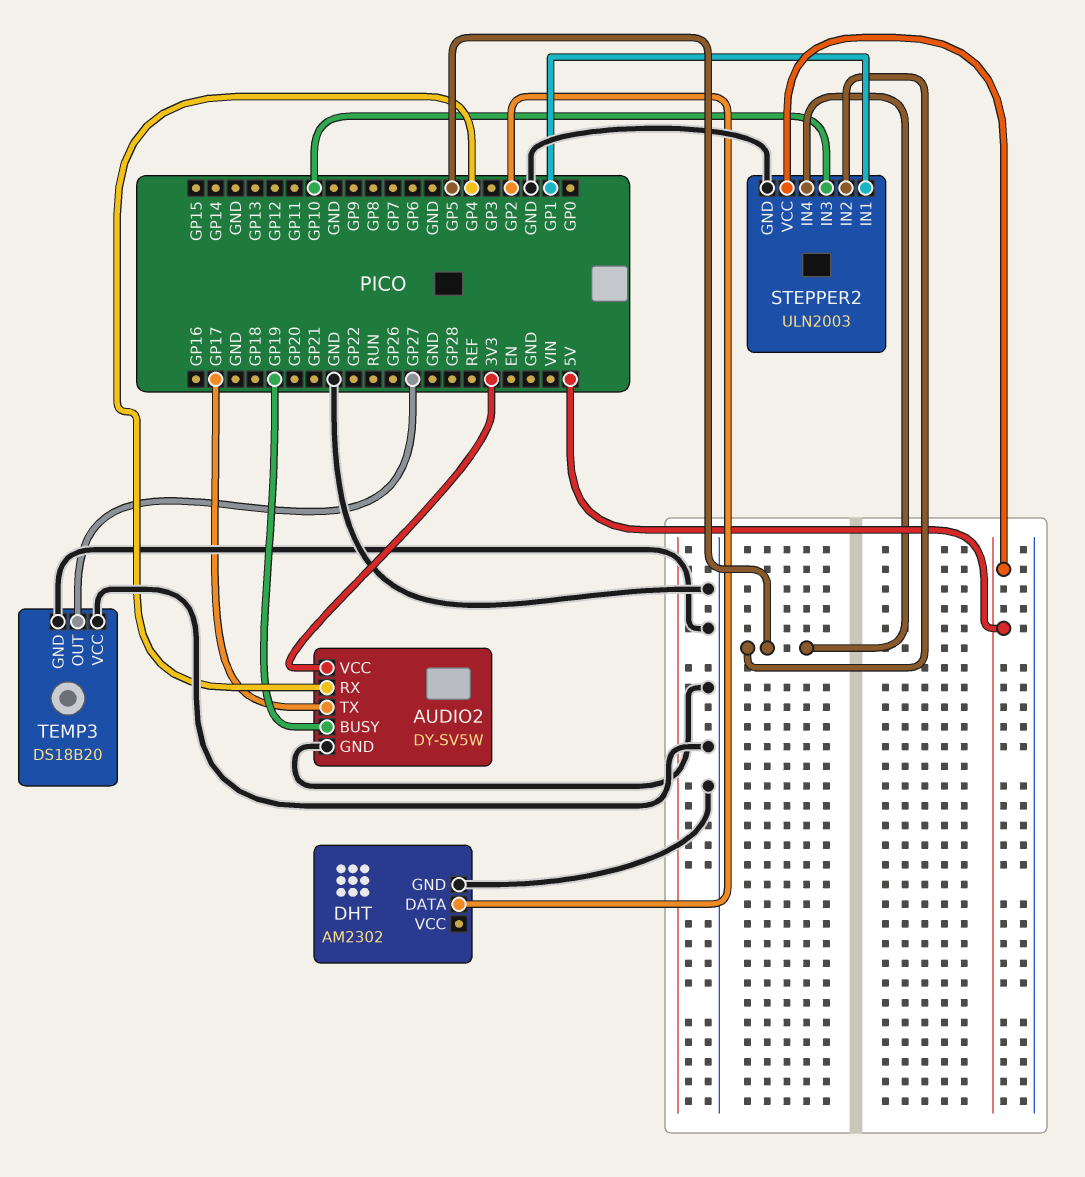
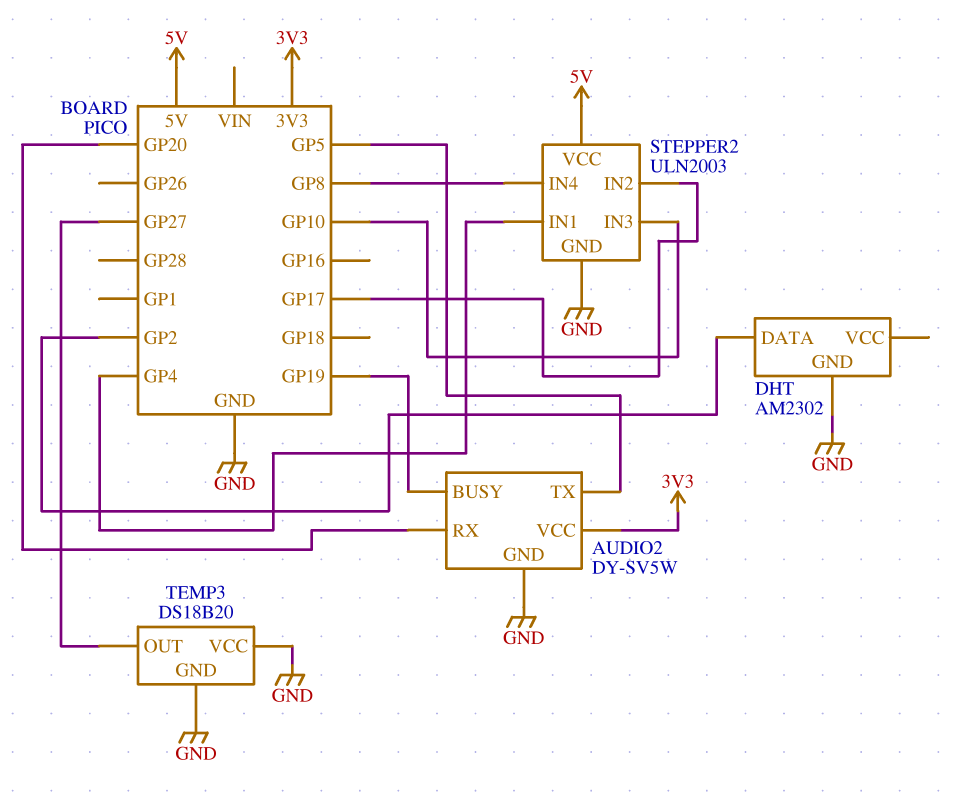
AUDIO2 pin RX: GP4 -> GP20
AUDIO2 pin TX: GP17 -> GP5
STEPPER2 pin IN1: GP1 -> GP4
STEPPER2 pin IN2: GP5 -> GP17
STEPPER2 pin IN4: GP5 -> GP8

